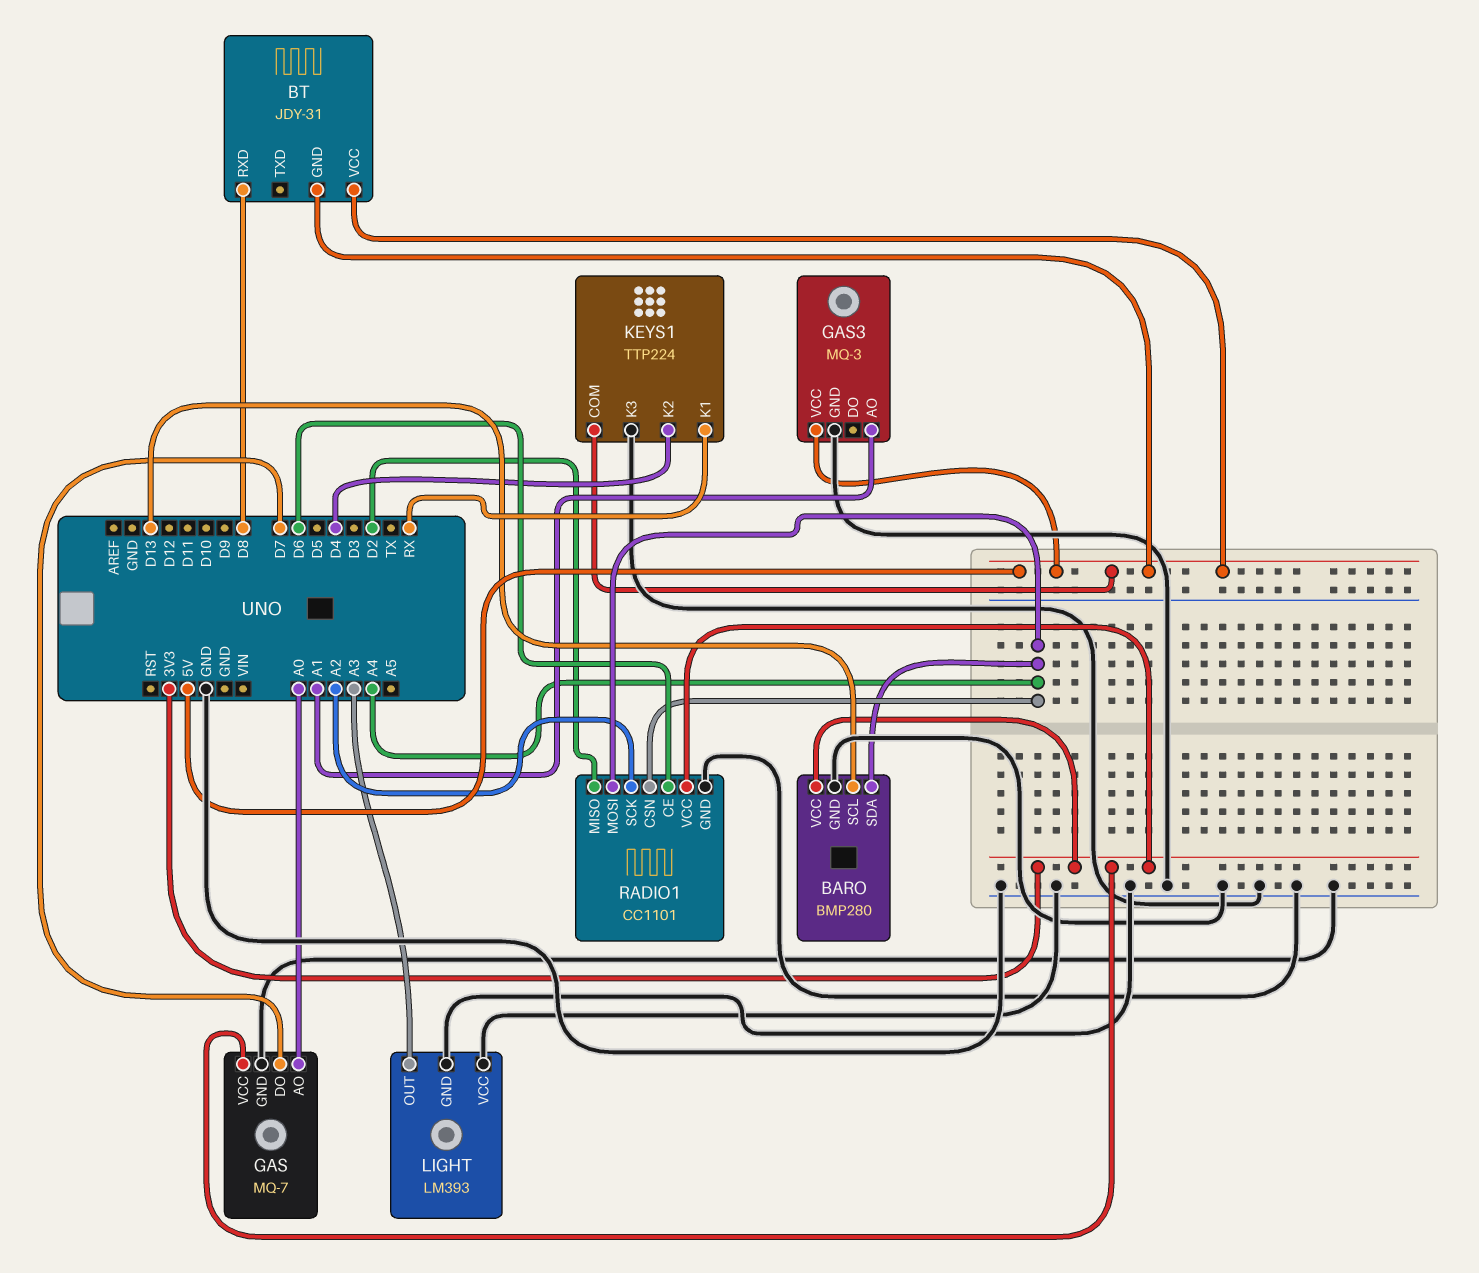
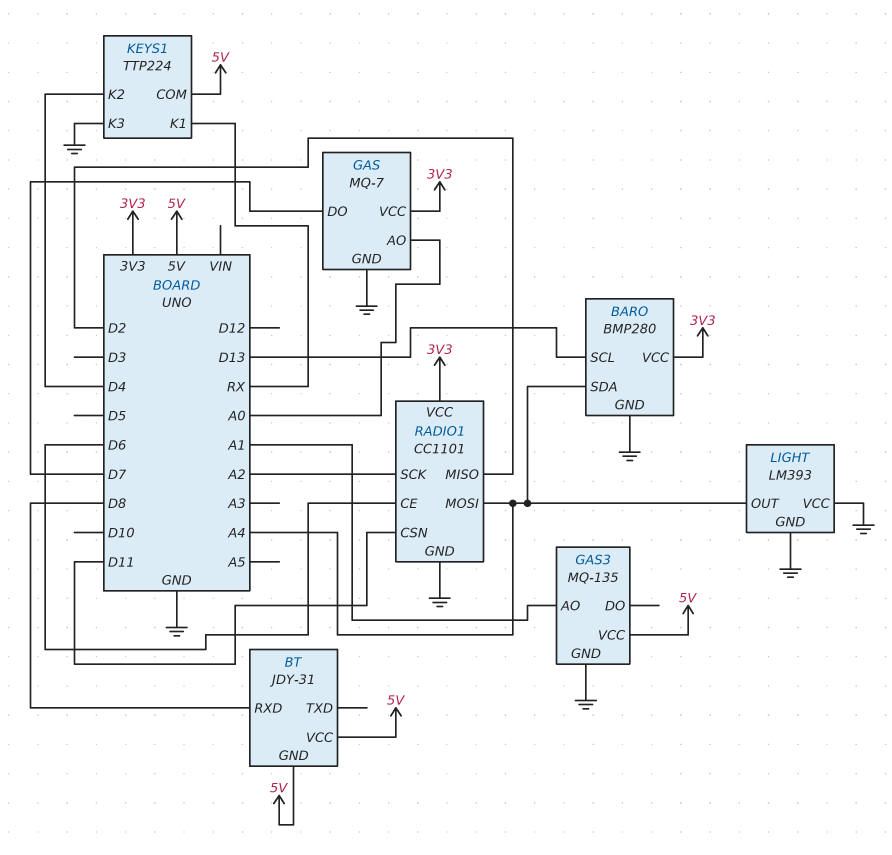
GAS3: MQ-3 -> MQ-135
LIGHT pin OUT: A3 -> A4
RADIO1 pin CSN: A4 -> D11

